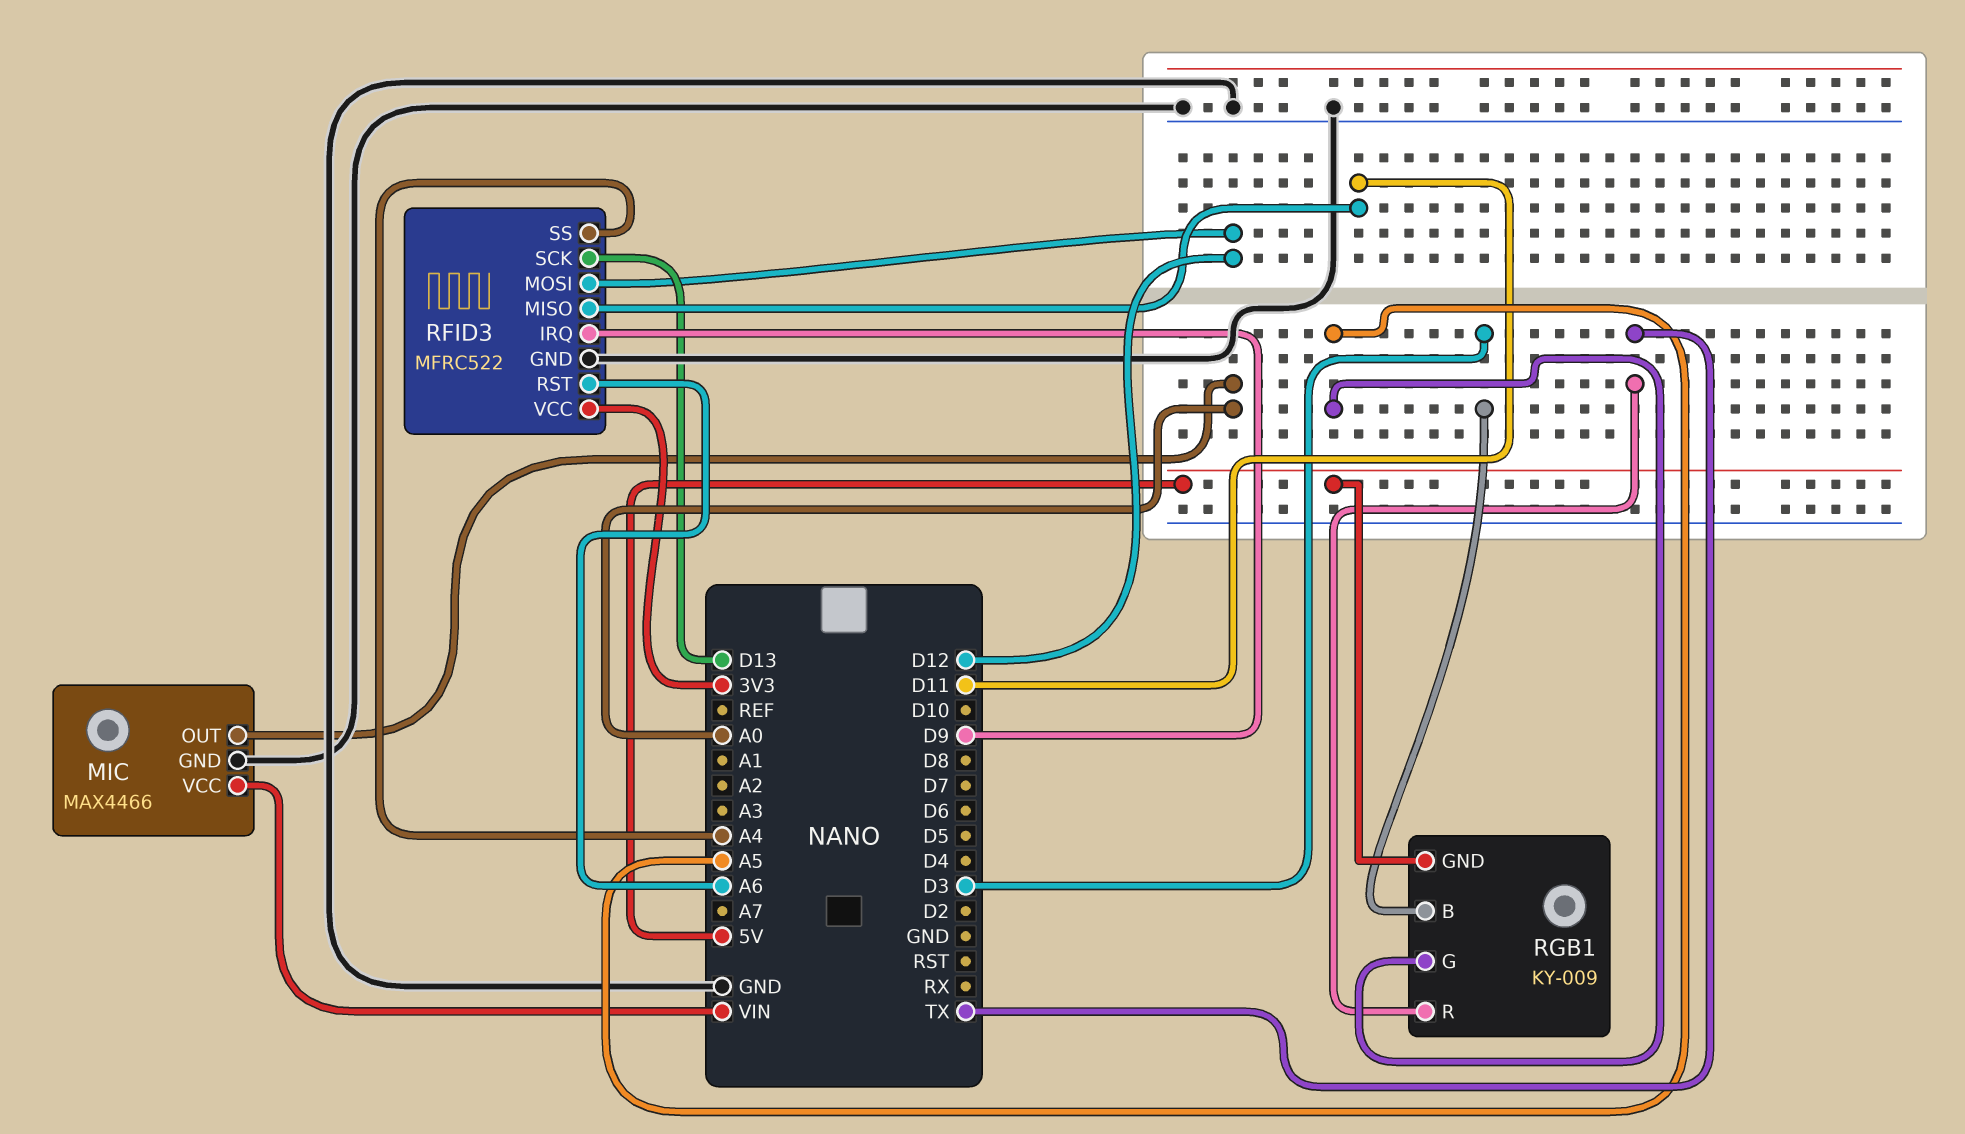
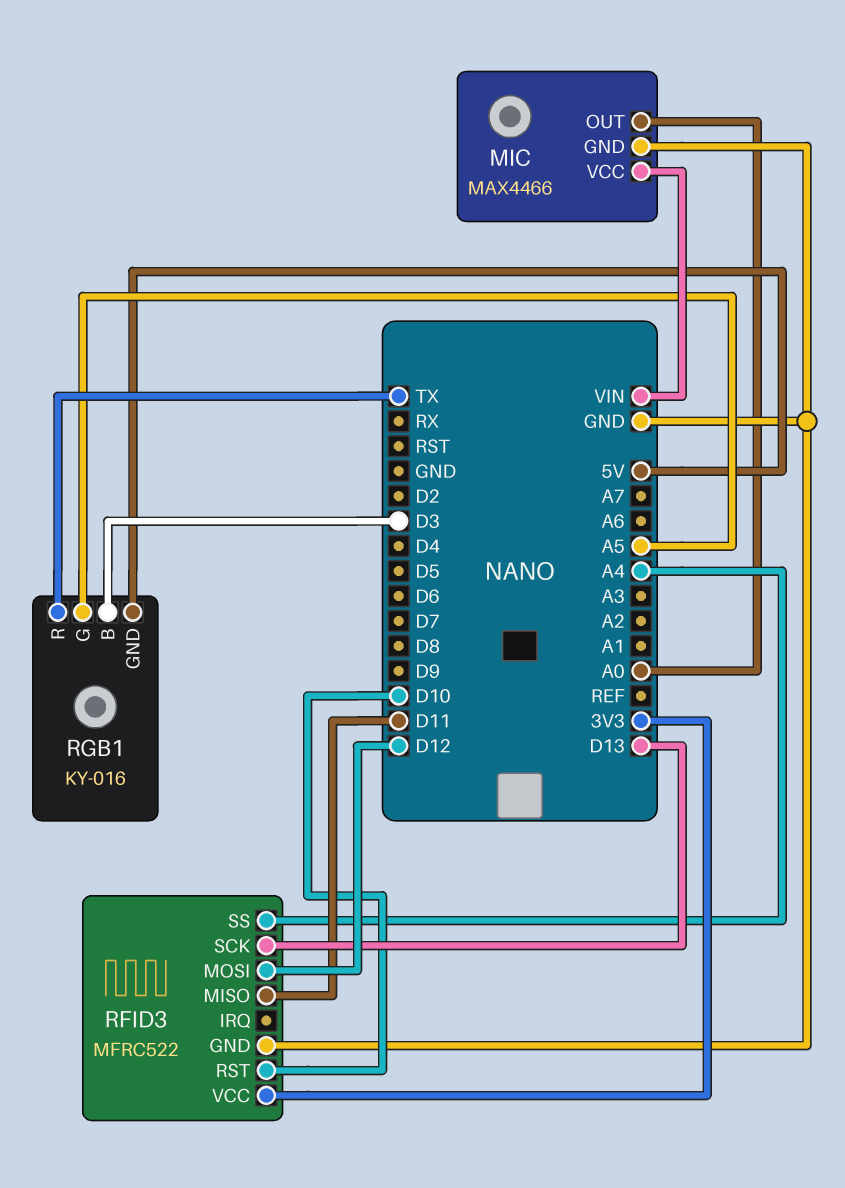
RFID3 pin IRQ: D9 -> none
RFID3 pin RST: A6 -> D10
RGB1: KY-009 -> KY-016

